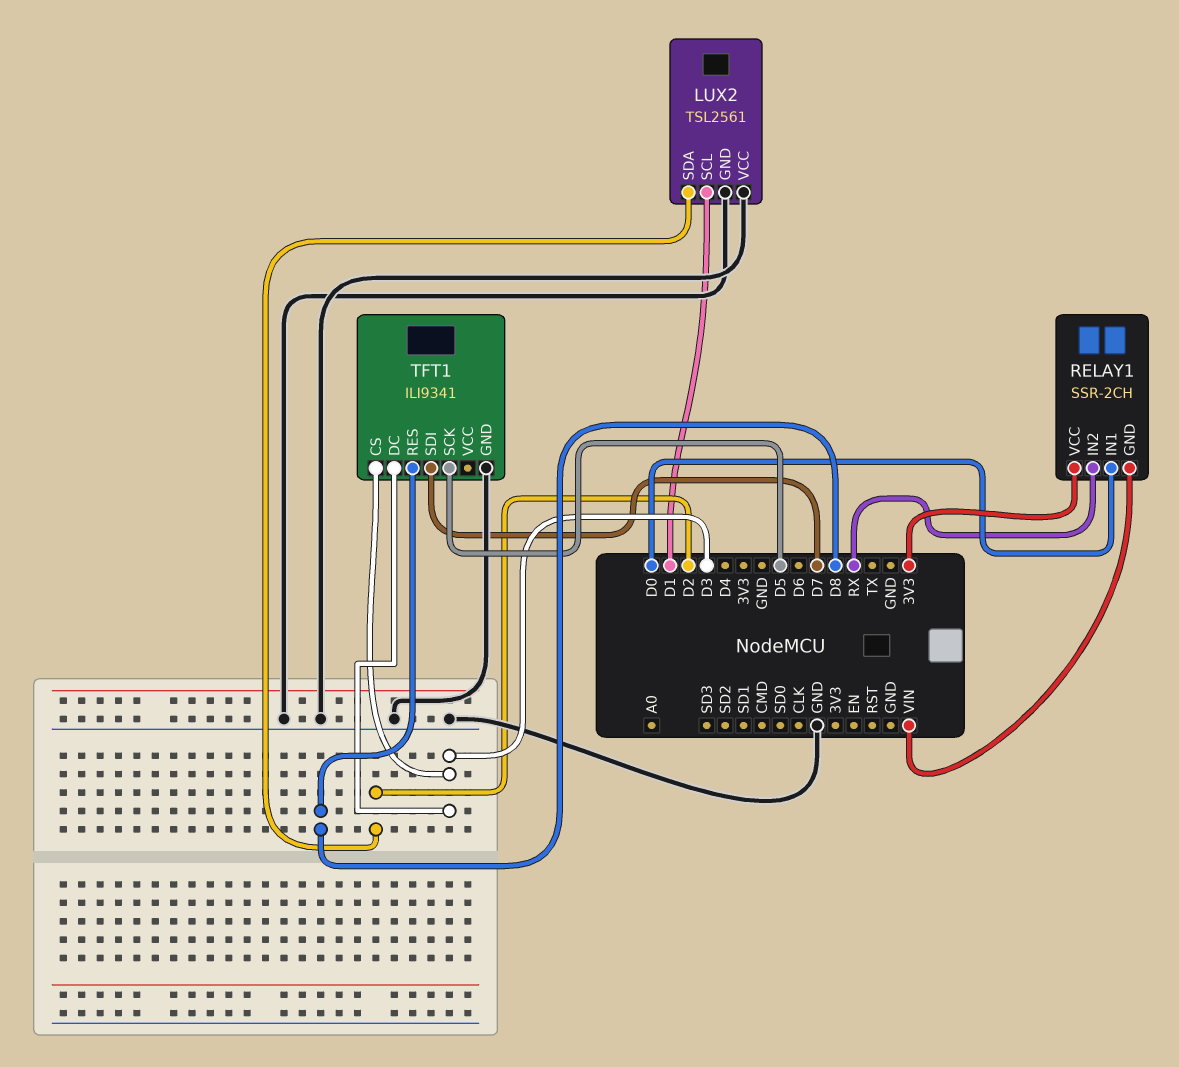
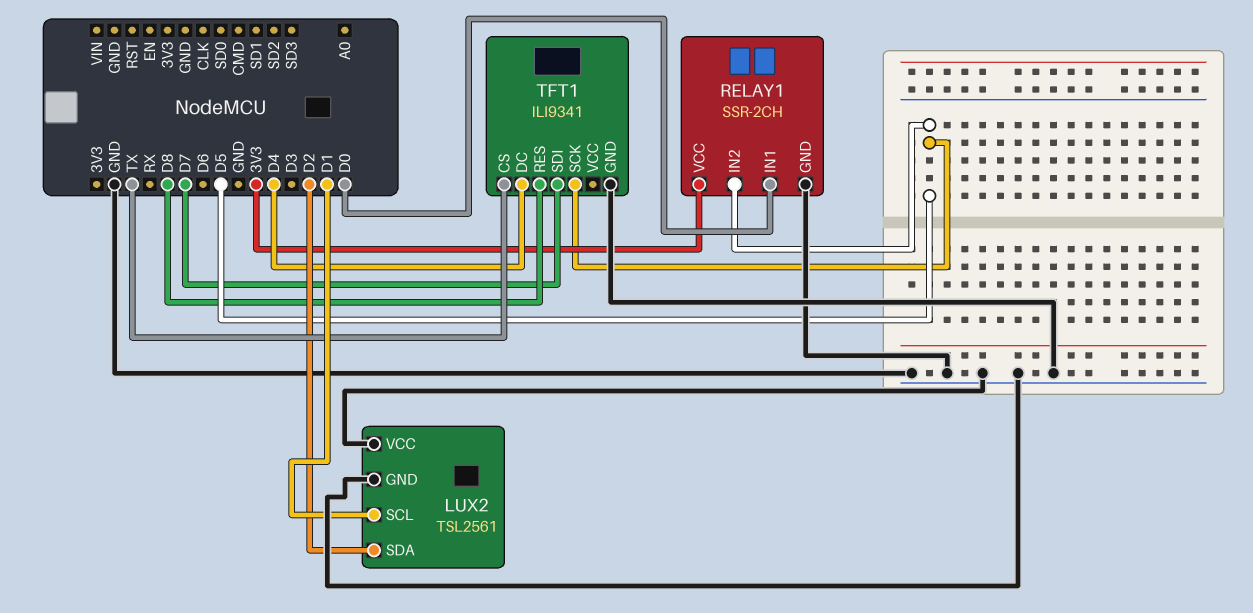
RELAY1 pin GND: VIN -> GND
RELAY1 pin IN2: RX -> D5
TFT1 pin CS: D3 -> TX
TFT1 pin DC: D3 -> D4

